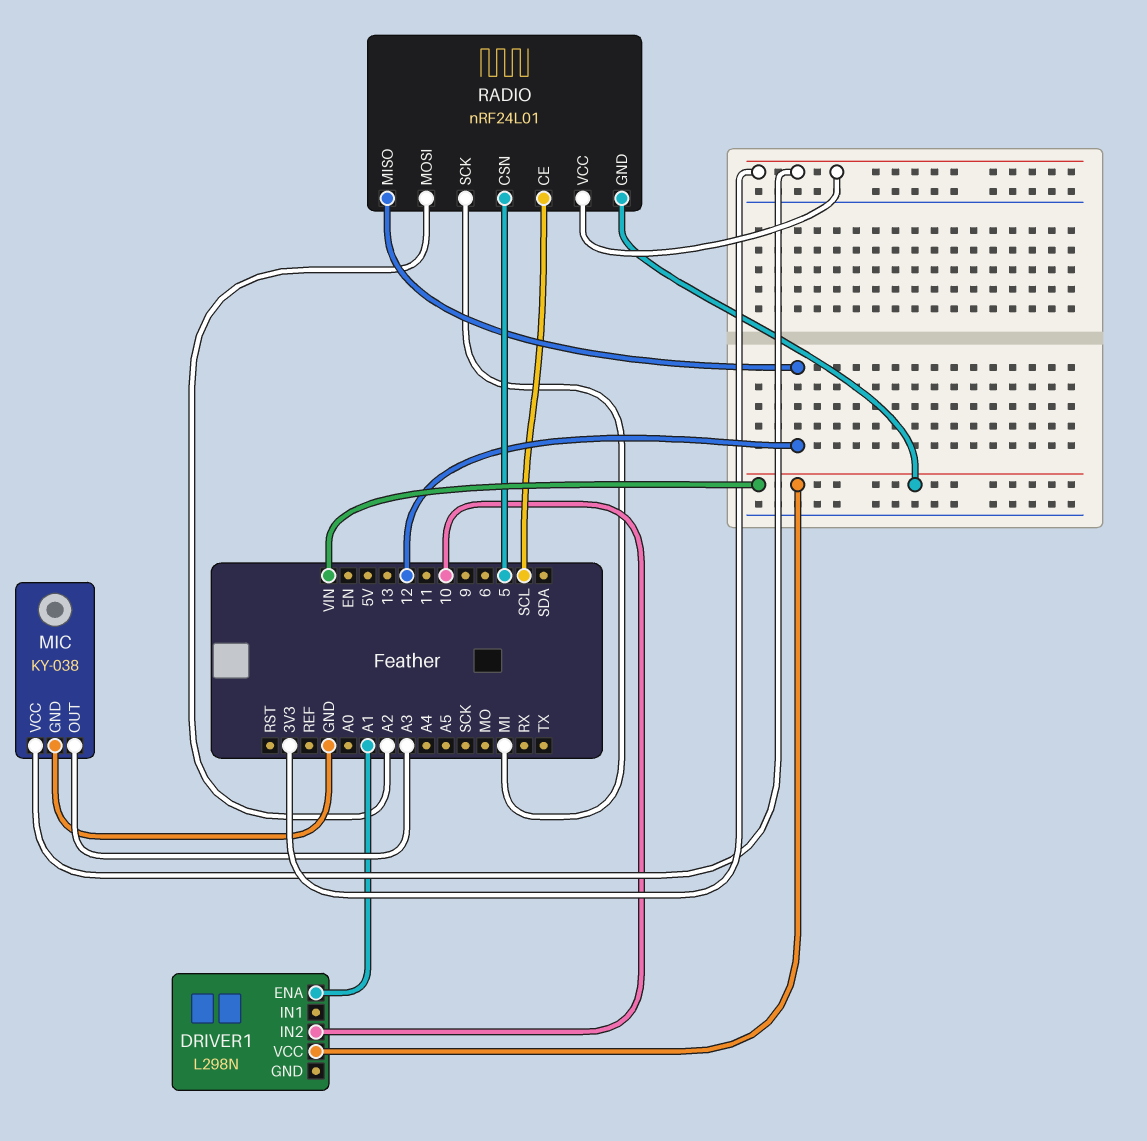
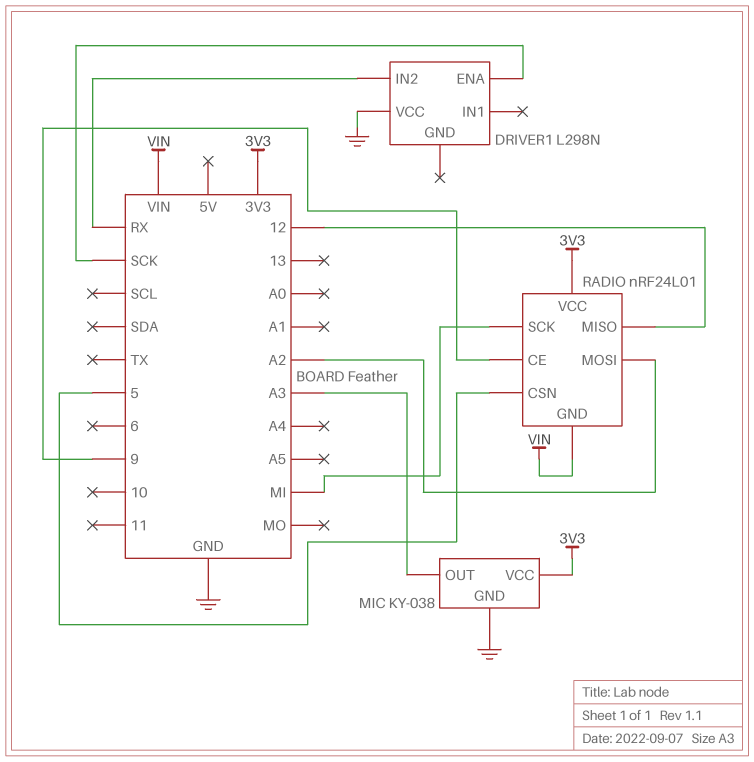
DRIVER1 pin ENA: A1 -> SCK
DRIVER1 pin IN2: 10 -> RX
DRIVER1 pin VCC: VIN -> GND
RADIO pin CE: SCL -> 9

